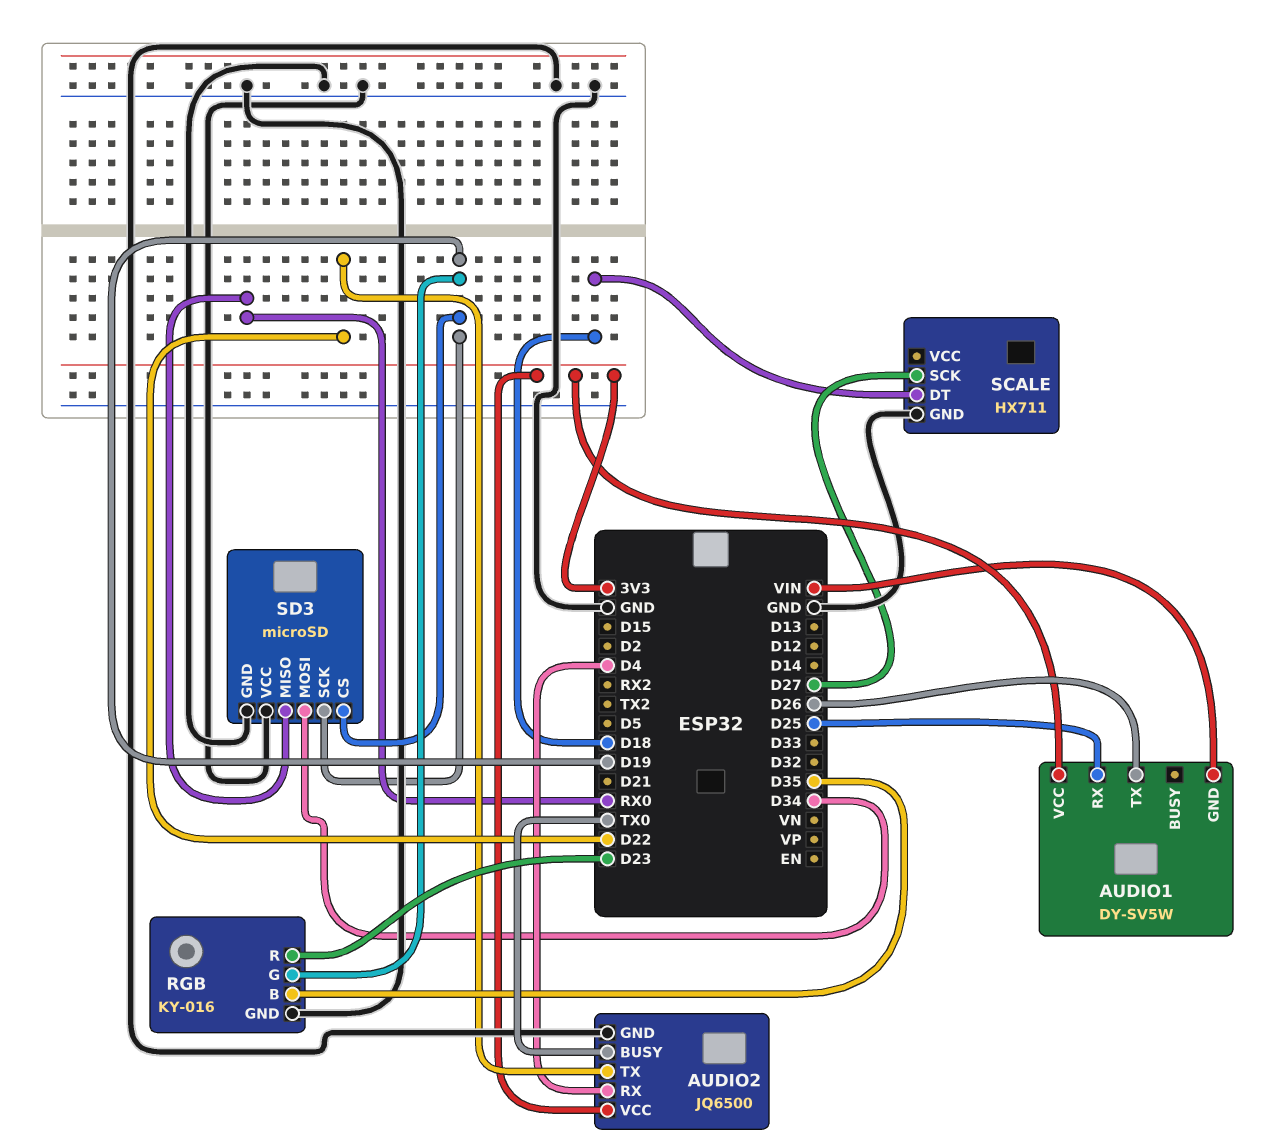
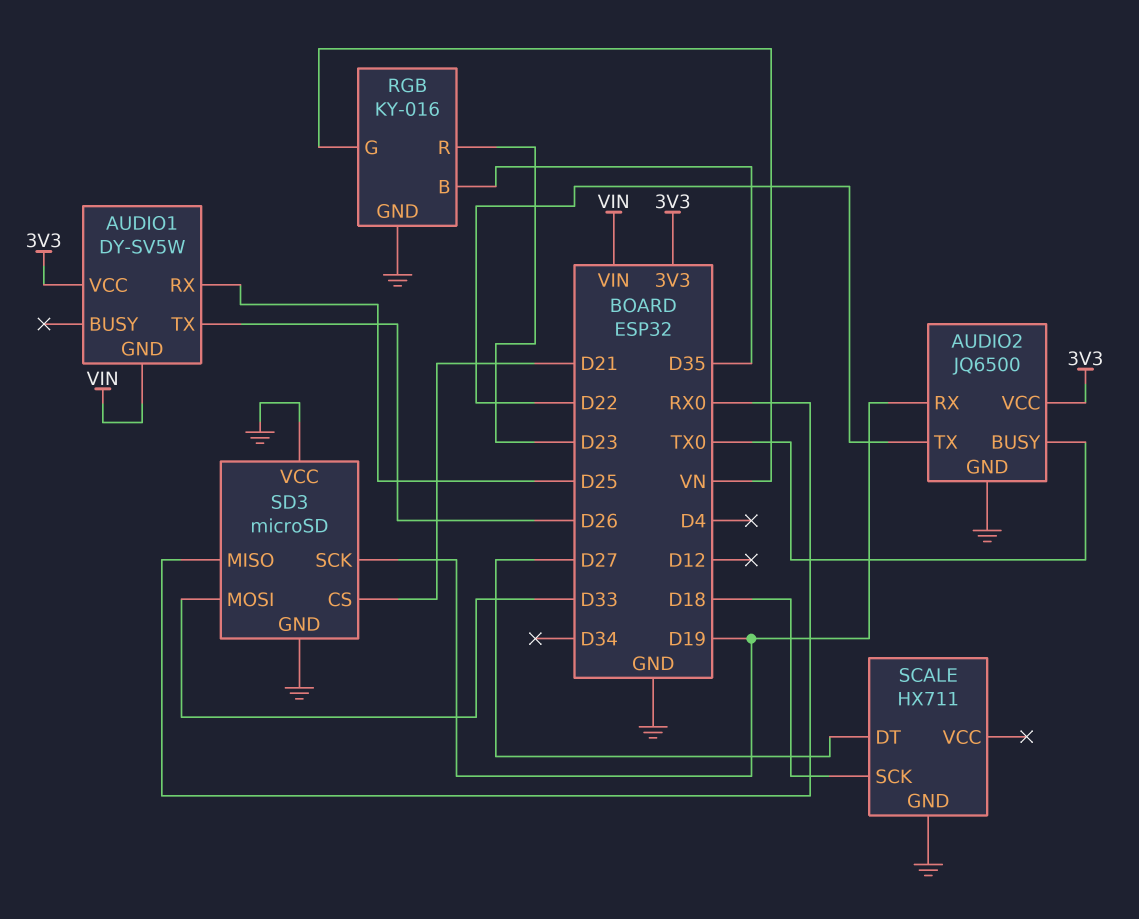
AUDIO2 pin RX: D4 -> D19
RGB pin G: D19 -> VN
SCALE pin DT: D18 -> D27
SCALE pin SCK: D27 -> D18
SD3 pin CS: D19 -> D21
SD3 pin MOSI: D34 -> D33

